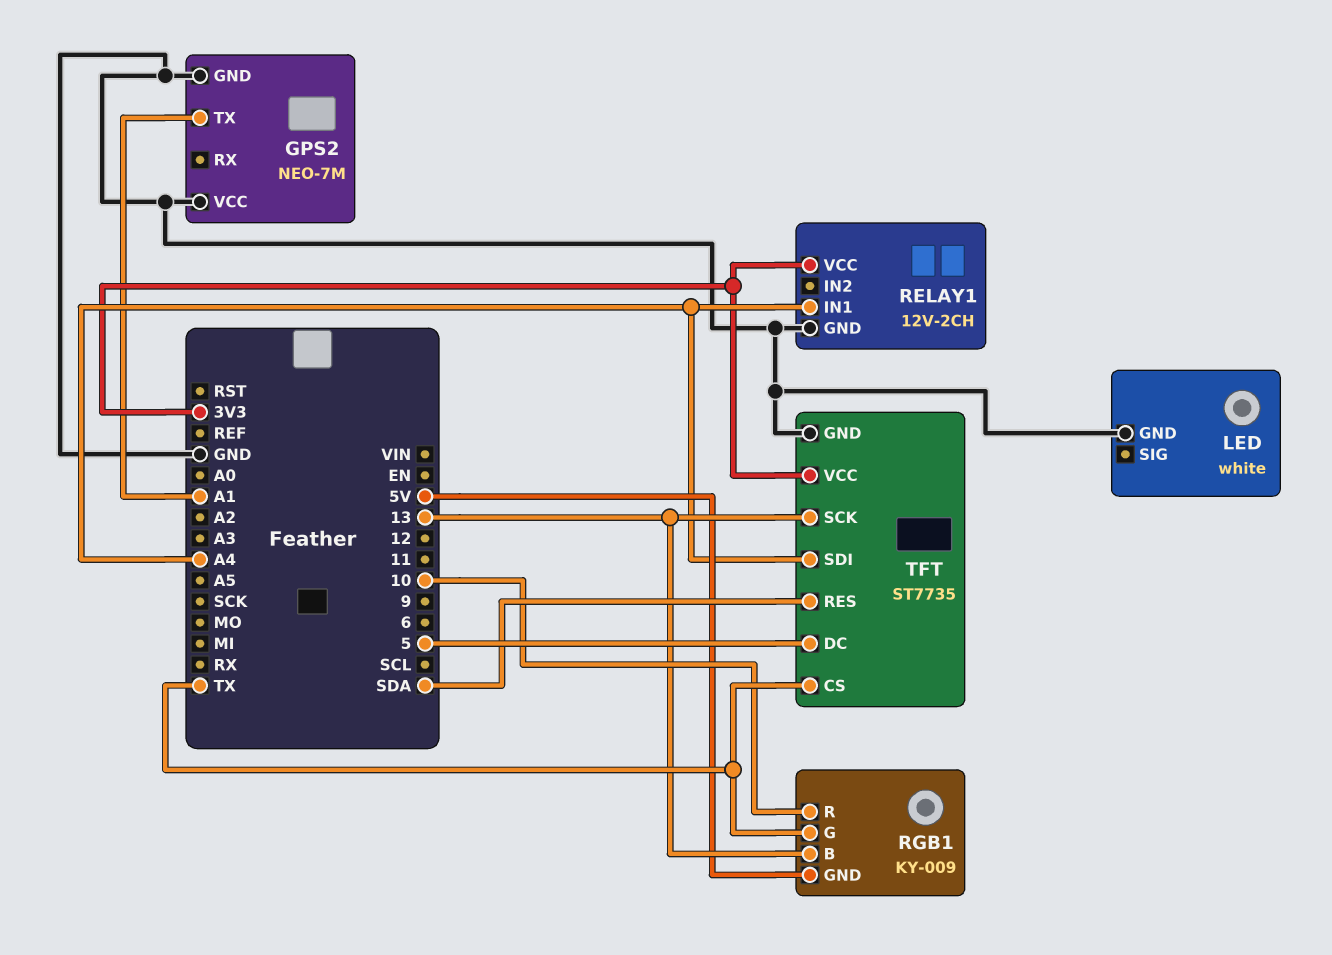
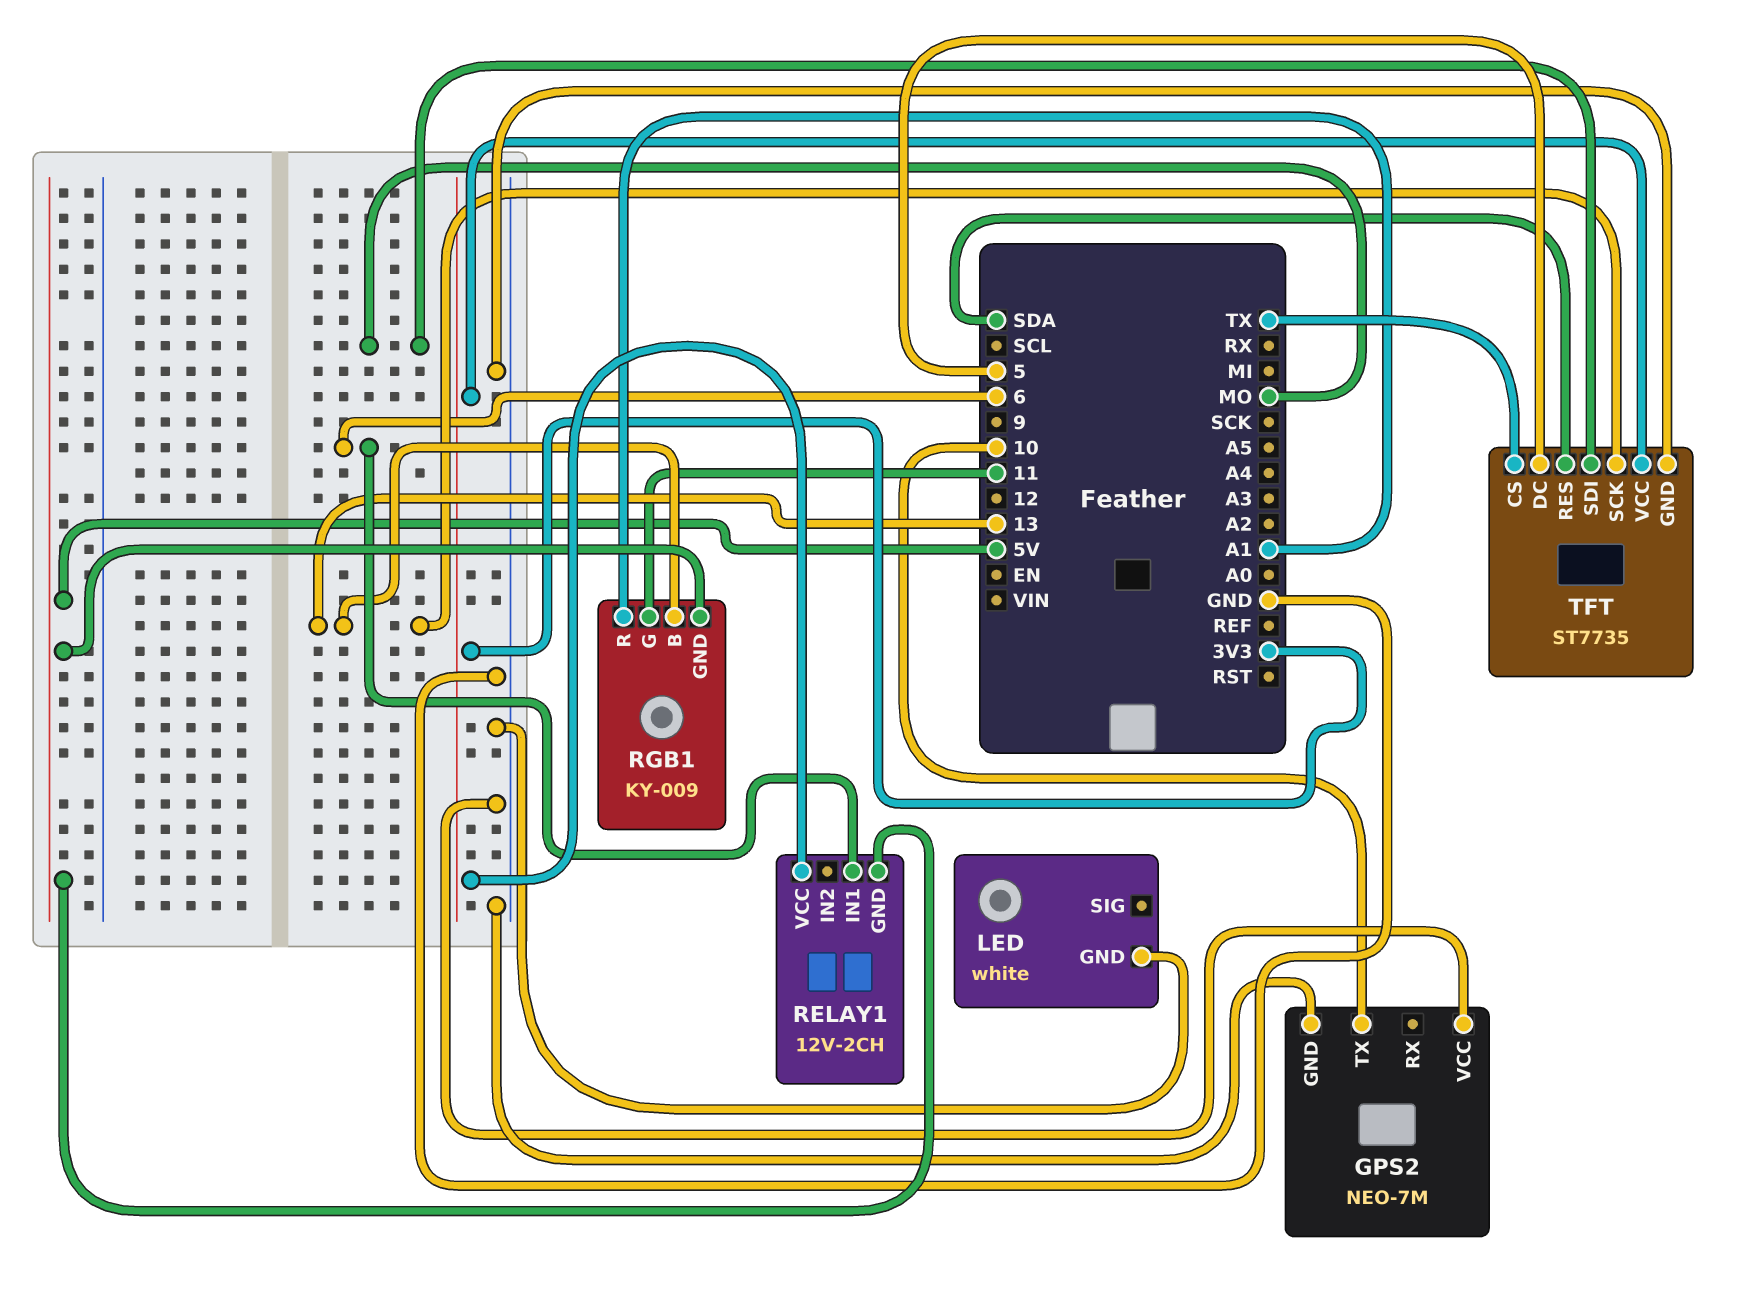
GPS2 pin TX: A1 -> 10
RELAY1 pin GND: GND -> 5V
RELAY1 pin IN1: A4 -> 6
RGB1 pin G: TX -> 11
RGB1 pin R: 10 -> A1
TFT pin SDI: A4 -> MO

